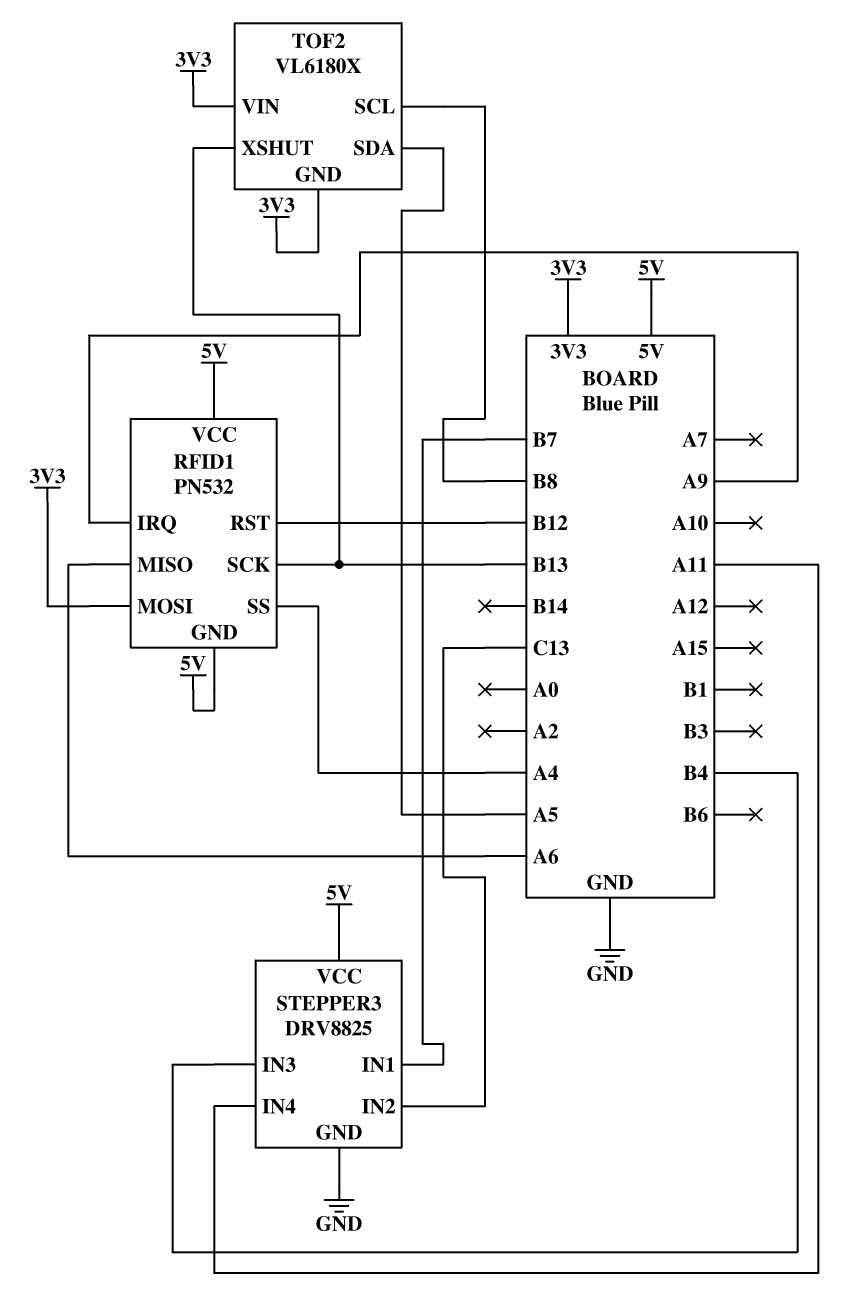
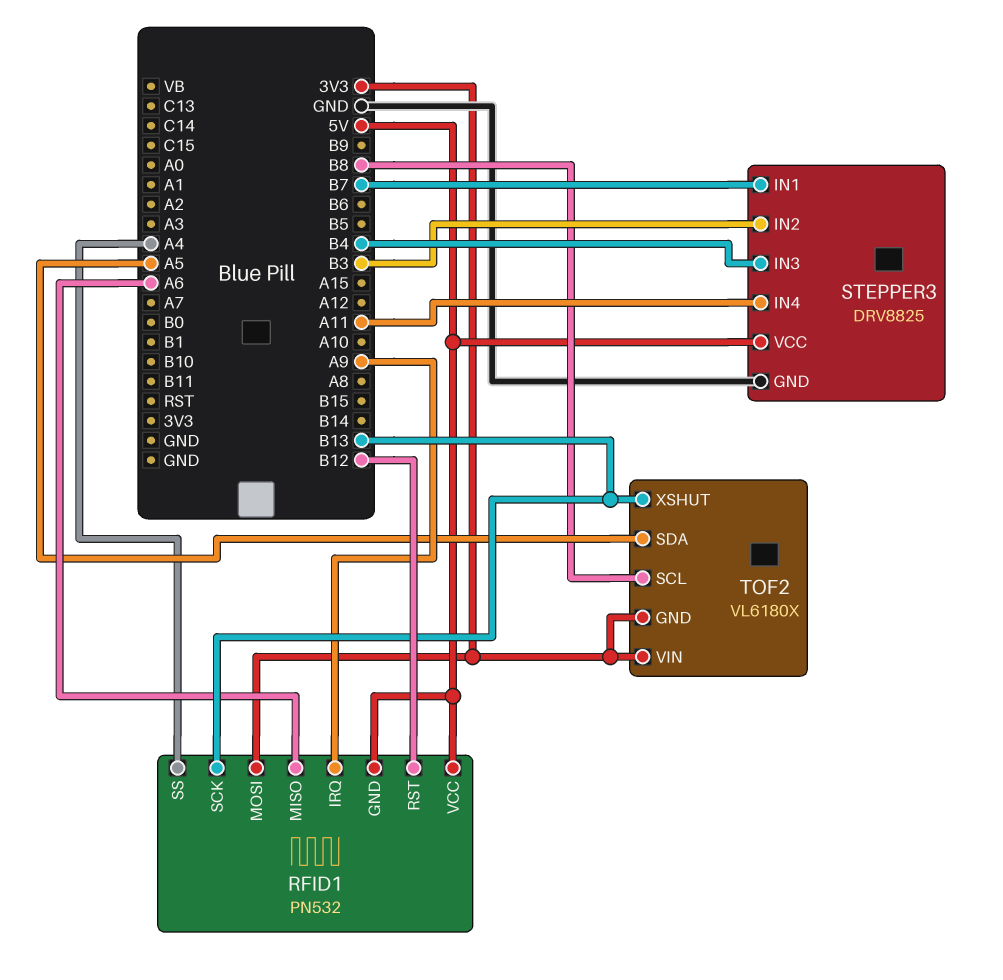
STEPPER3 pin IN2: C13 -> B3

